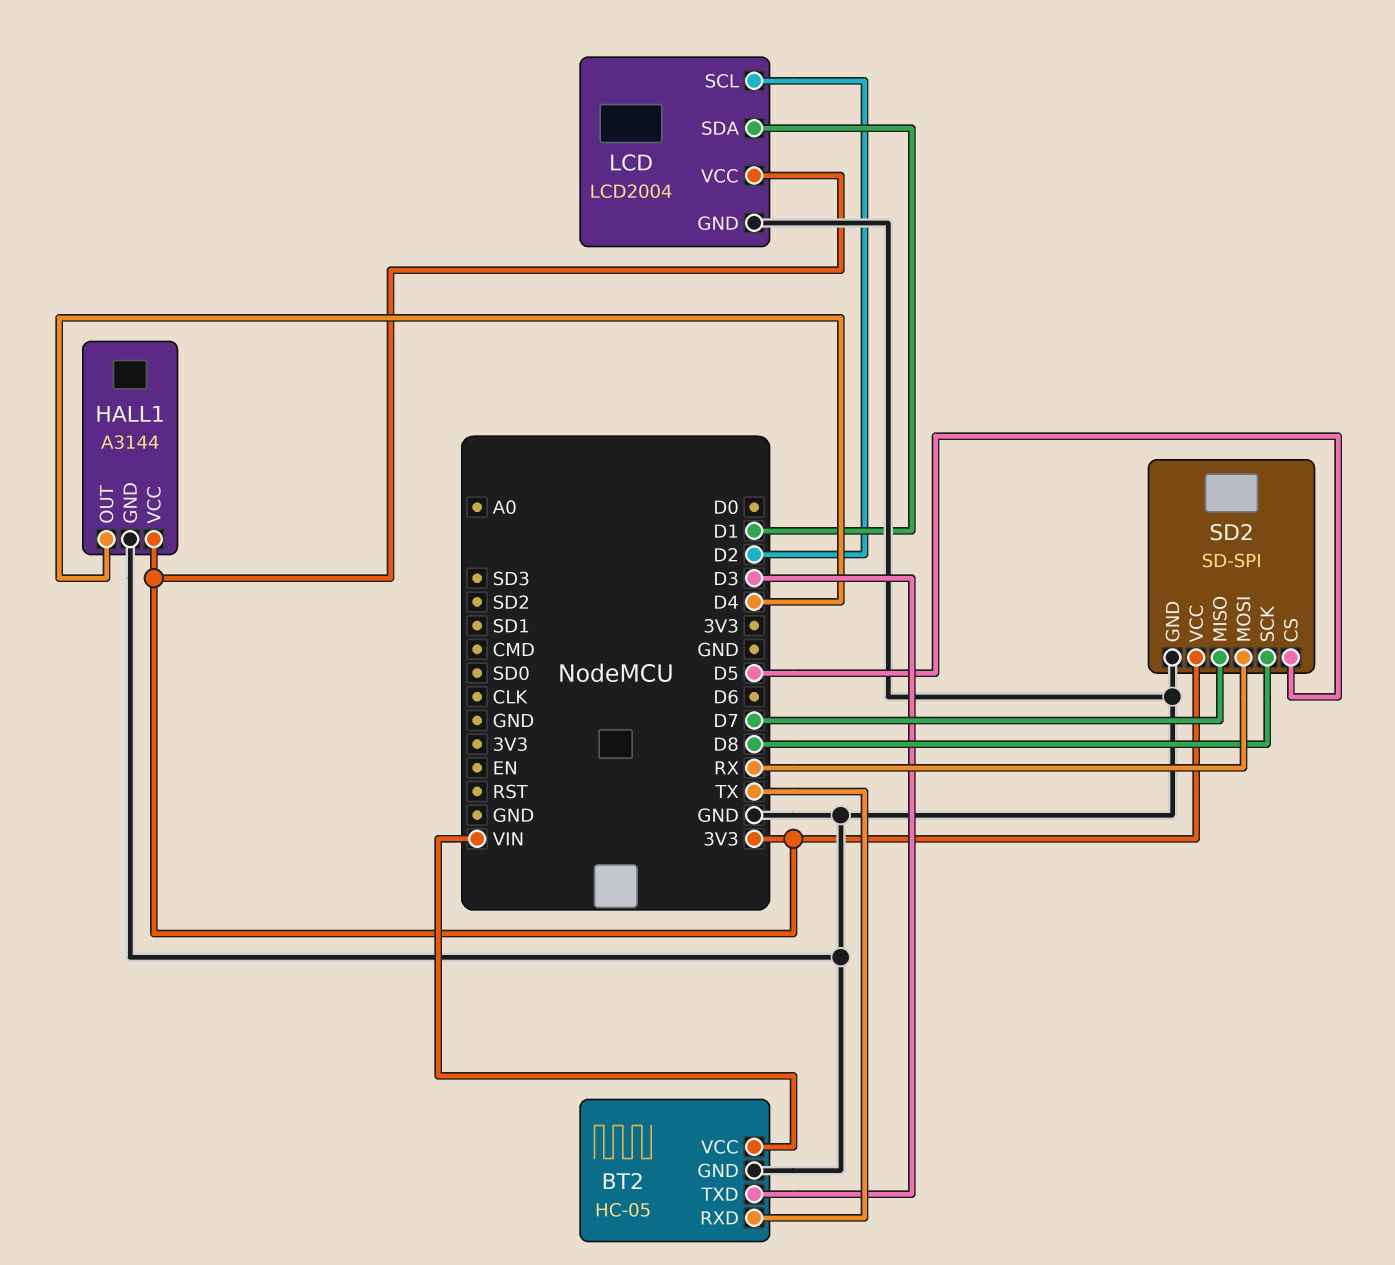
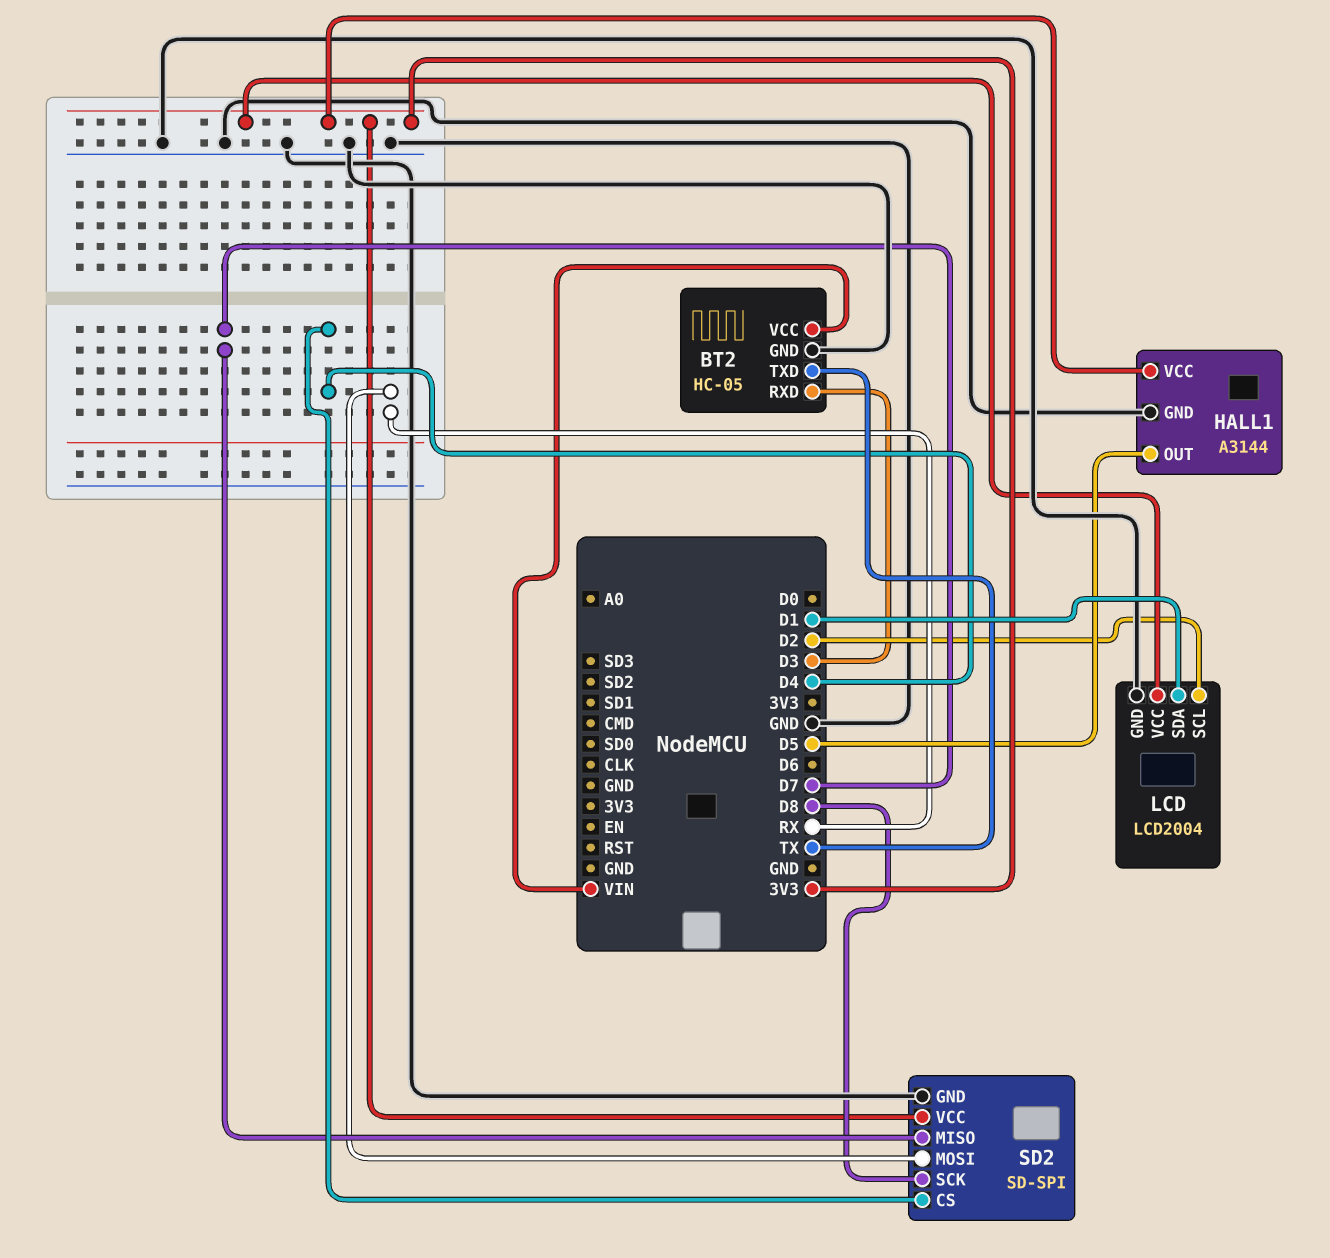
BT2 pin RXD: TX -> D3
BT2 pin TXD: D3 -> TX
HALL1 pin OUT: D4 -> D5
SD2 pin CS: D5 -> D4

